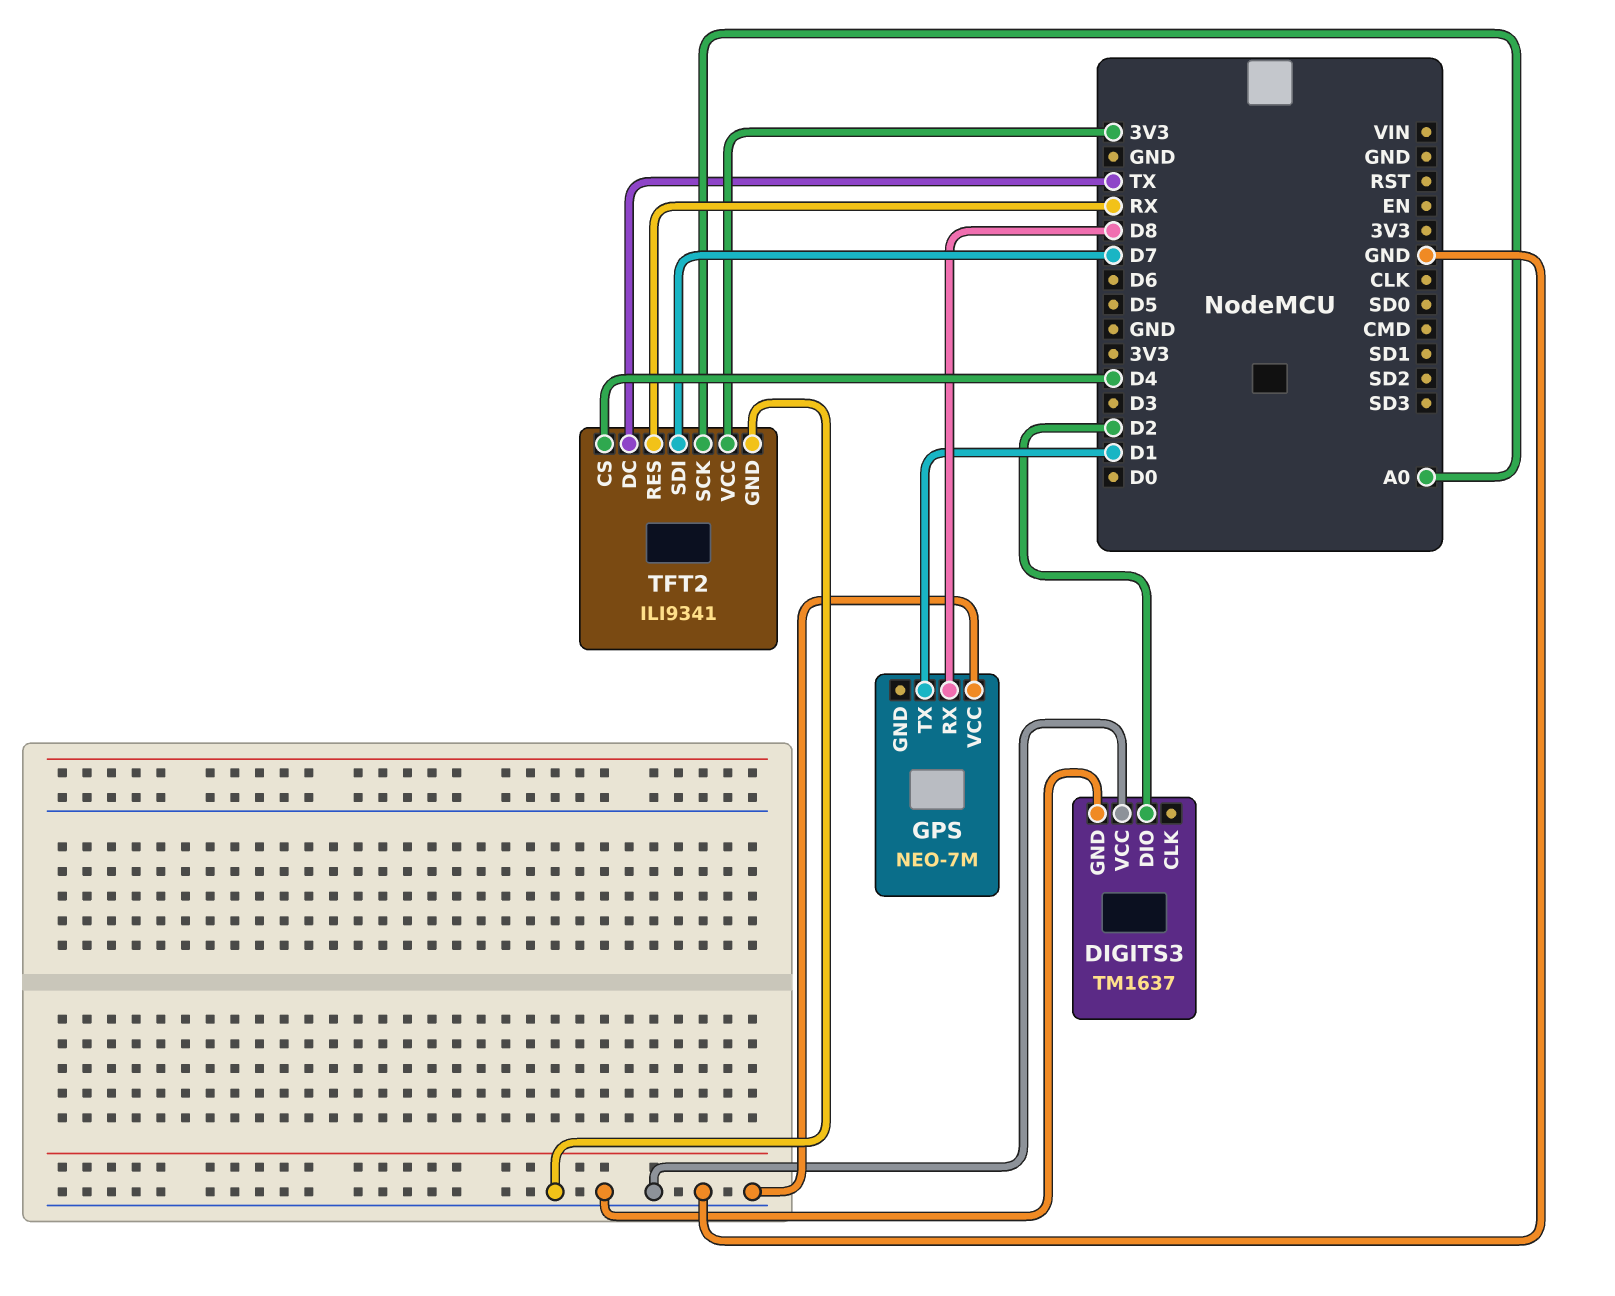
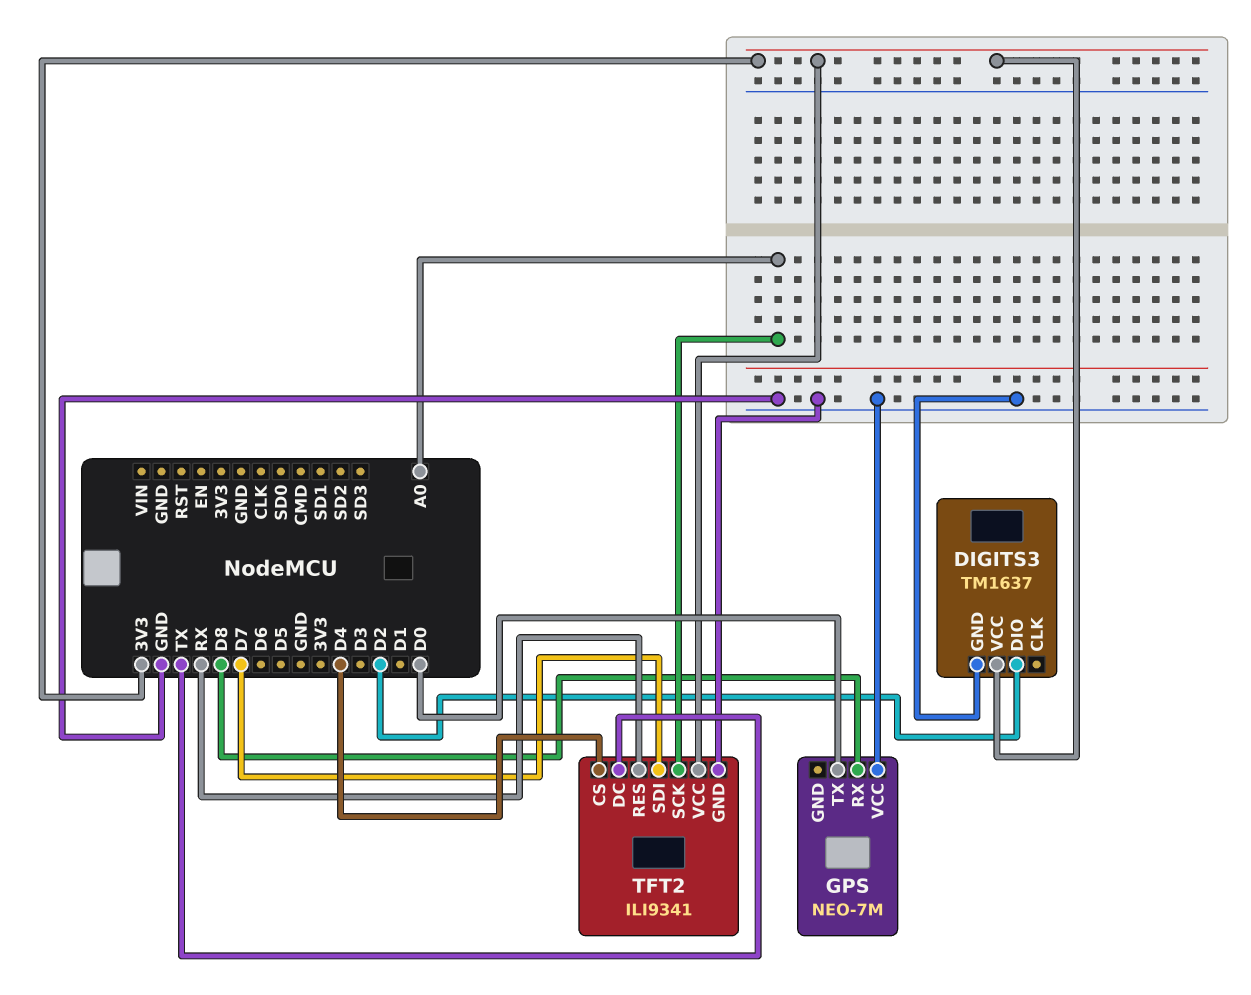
DIGITS3 pin VCC: GND -> 3V3
GPS pin TX: D1 -> D0

